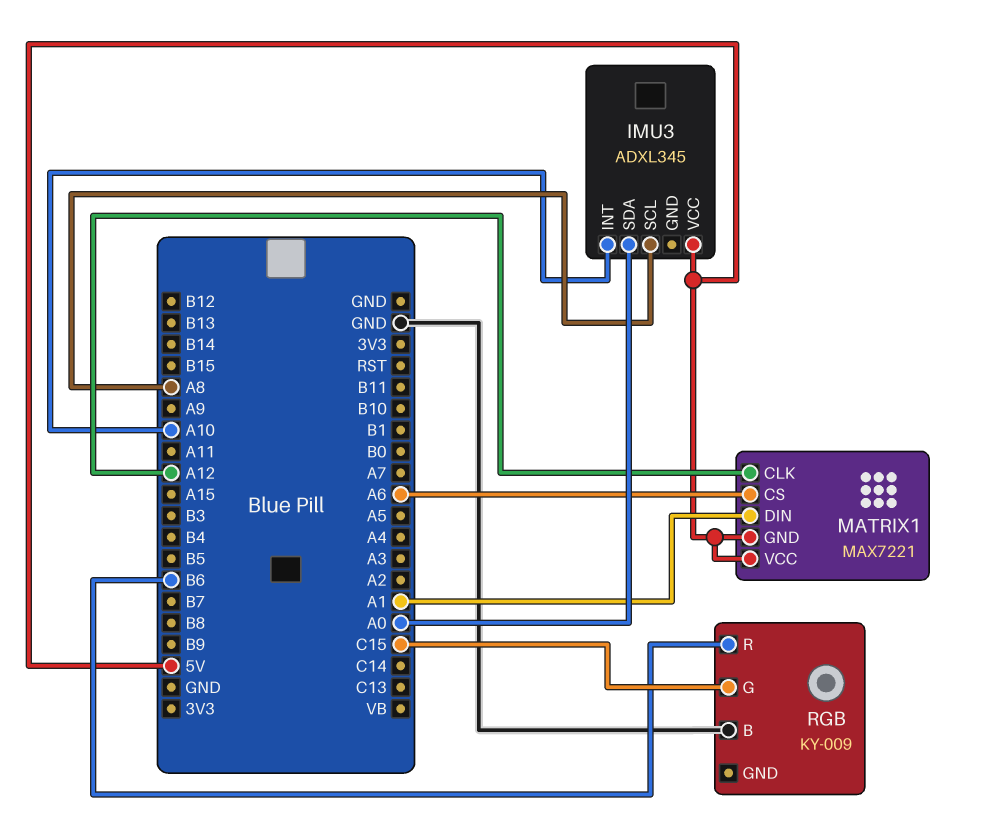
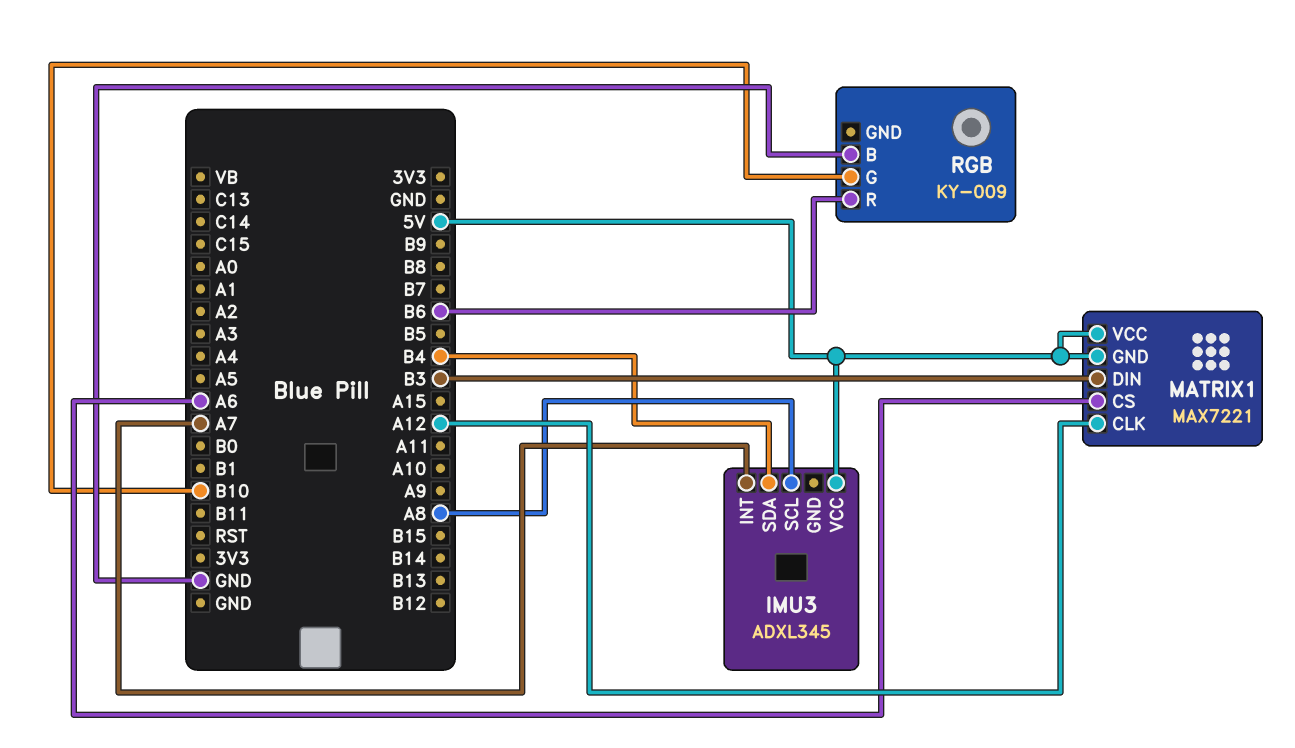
IMU3 pin INT: A10 -> A7
IMU3 pin SDA: A0 -> B4
MATRIX1 pin DIN: A1 -> B3
RGB pin G: C15 -> B10

